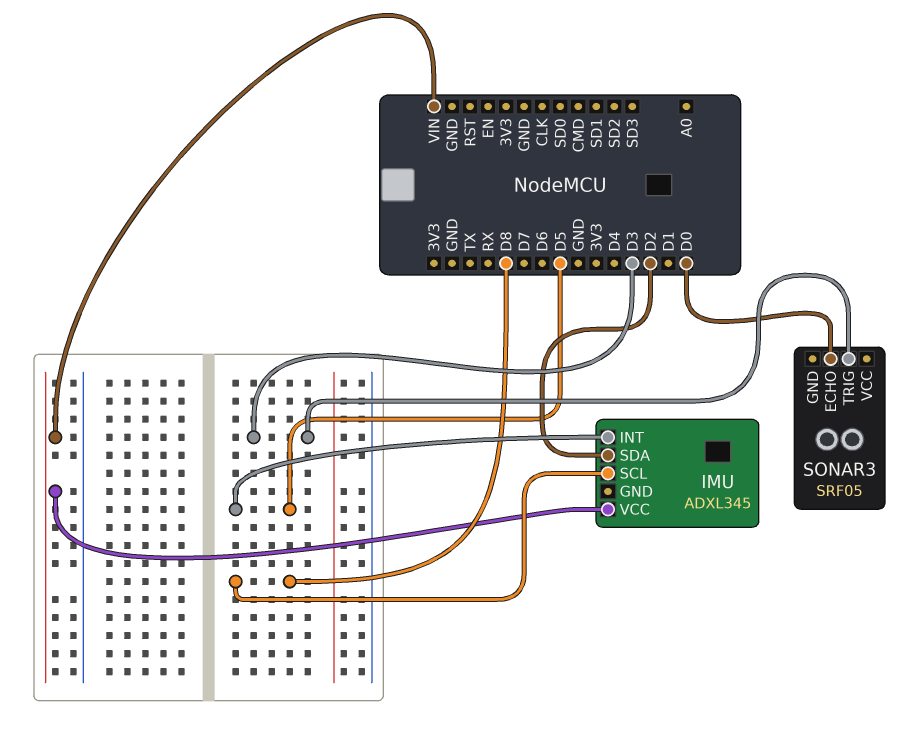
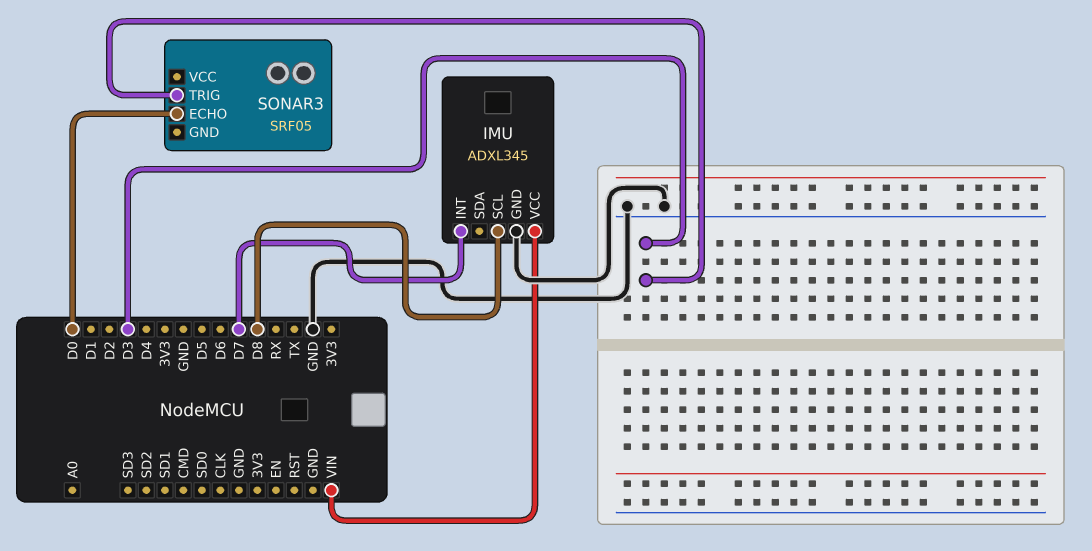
IMU pin GND: none -> GND
IMU pin INT: D5 -> D7
IMU pin SDA: D2 -> none

